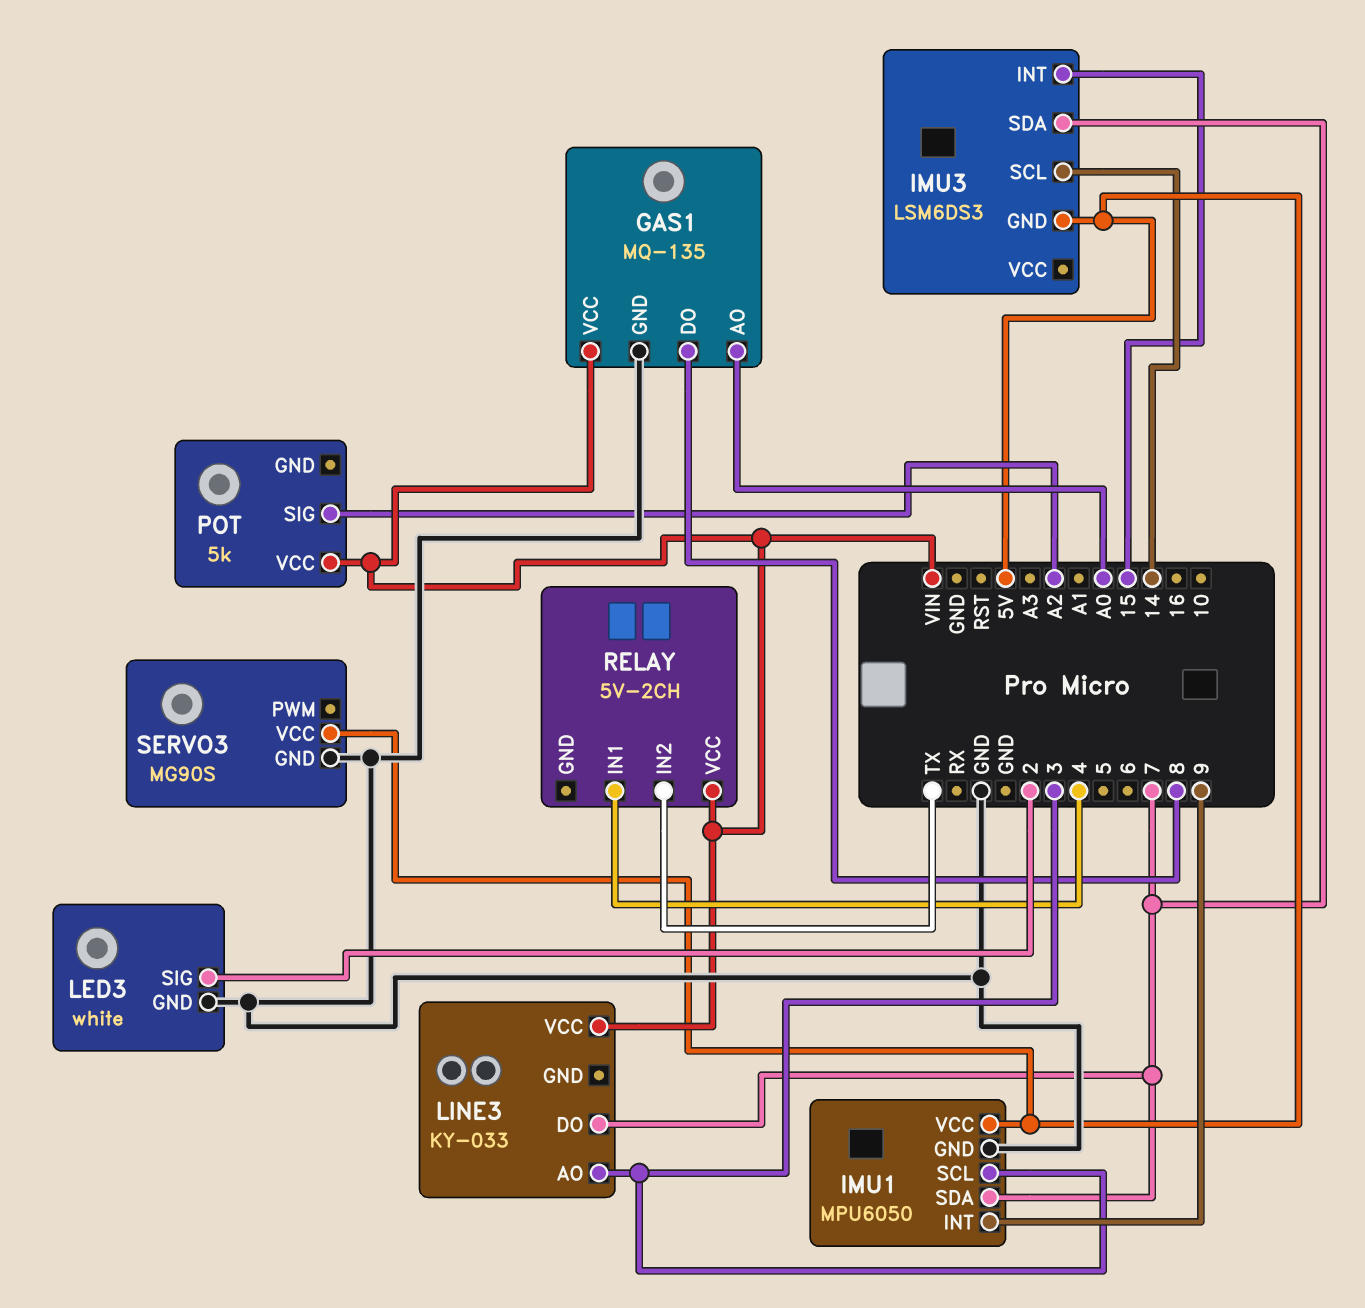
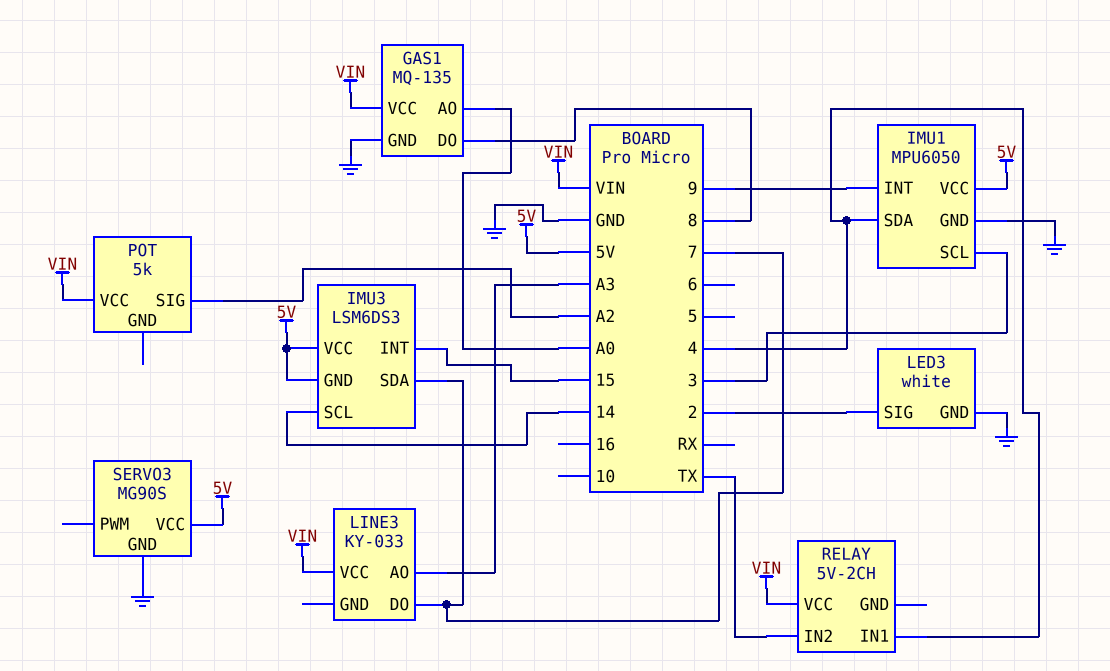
IMU1 pin SDA: 7 -> 4
IMU3 pin VCC: none -> 5V
LINE3 pin AO: 3 -> A3

